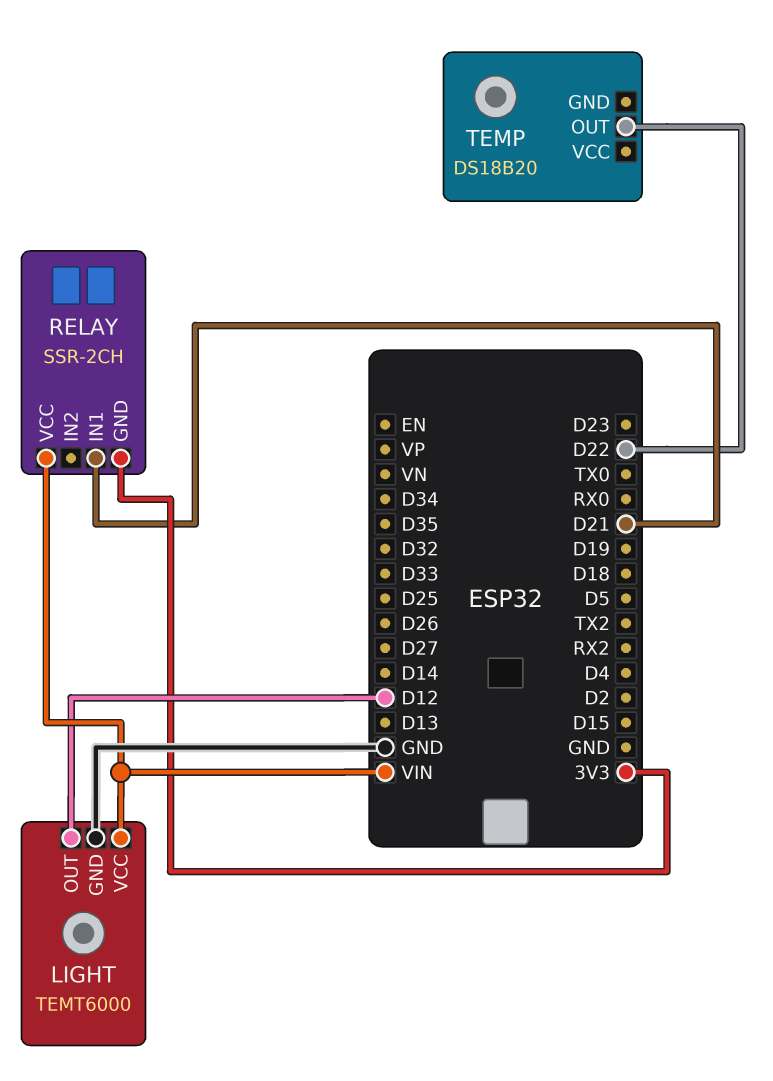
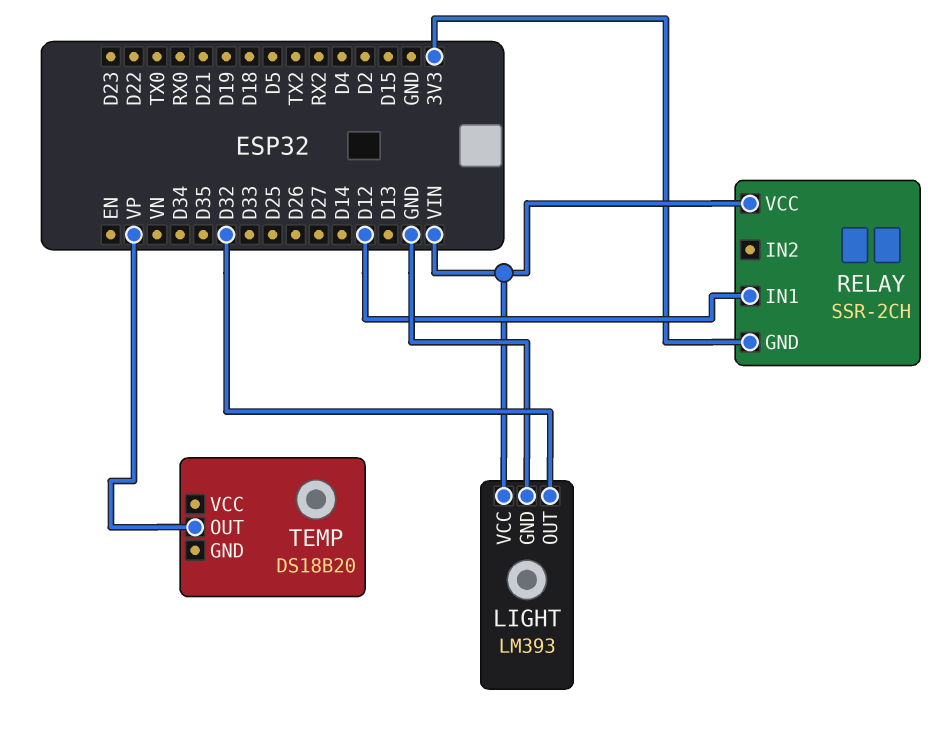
LIGHT: TEMT6000 -> LM393
LIGHT pin OUT: D12 -> D32
RELAY pin IN1: D21 -> D12
TEMP pin OUT: D22 -> VP

